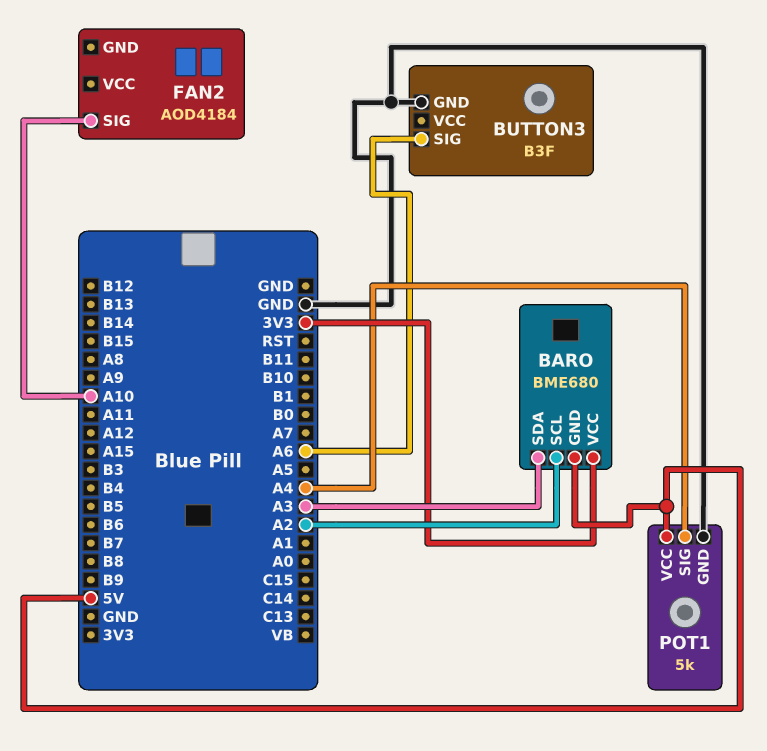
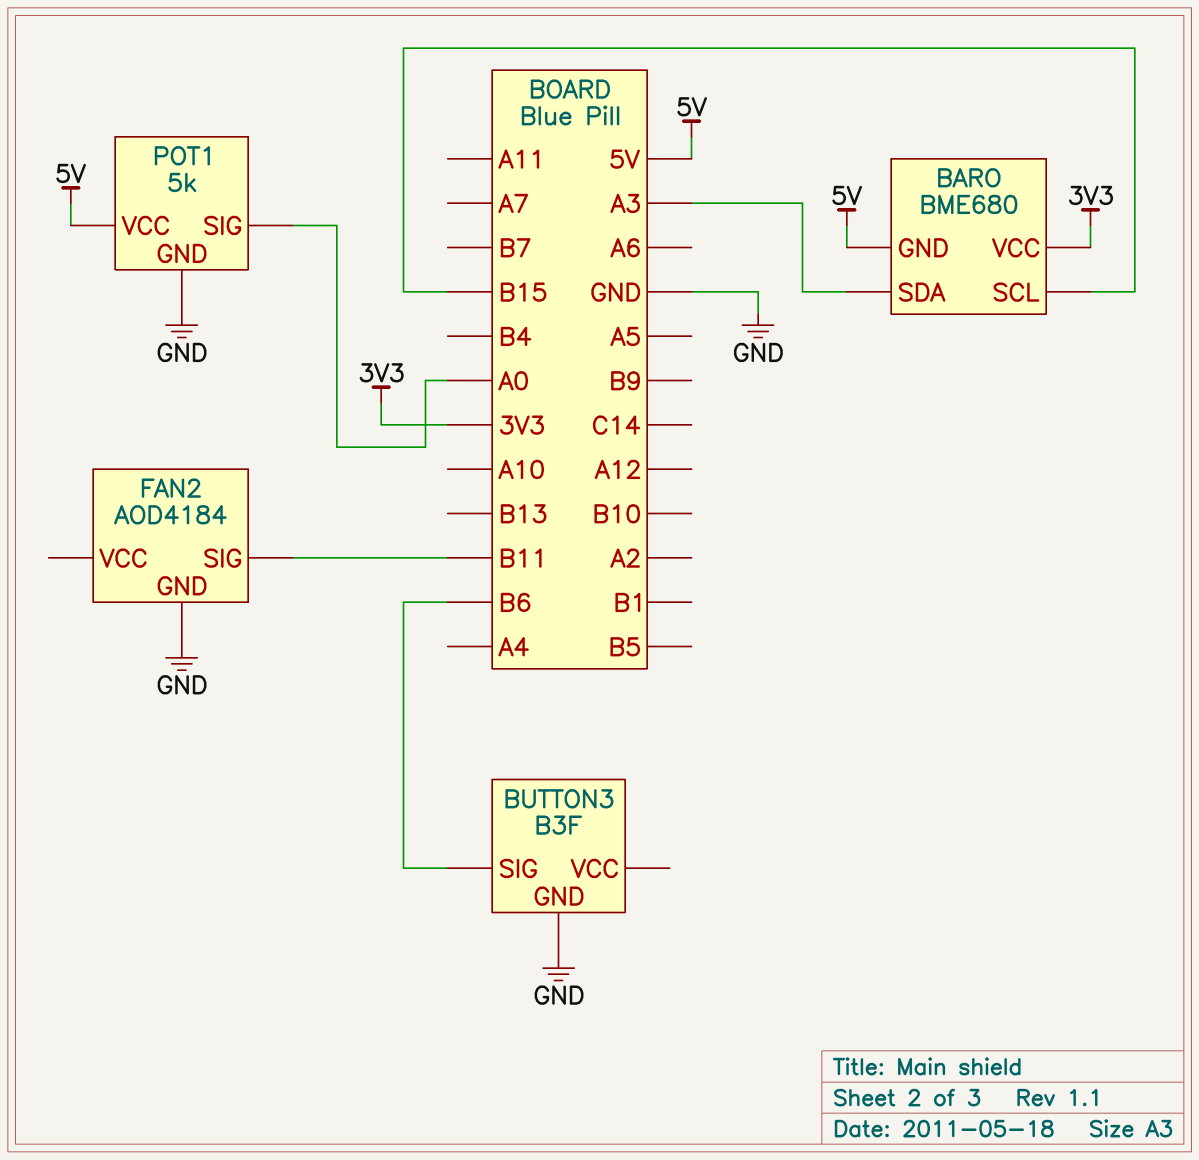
BARO pin SCL: A2 -> B15
BUTTON3 pin SIG: A6 -> B6
FAN2 pin GND: none -> GND
FAN2 pin SIG: A10 -> B11
POT1 pin SIG: A4 -> A0

